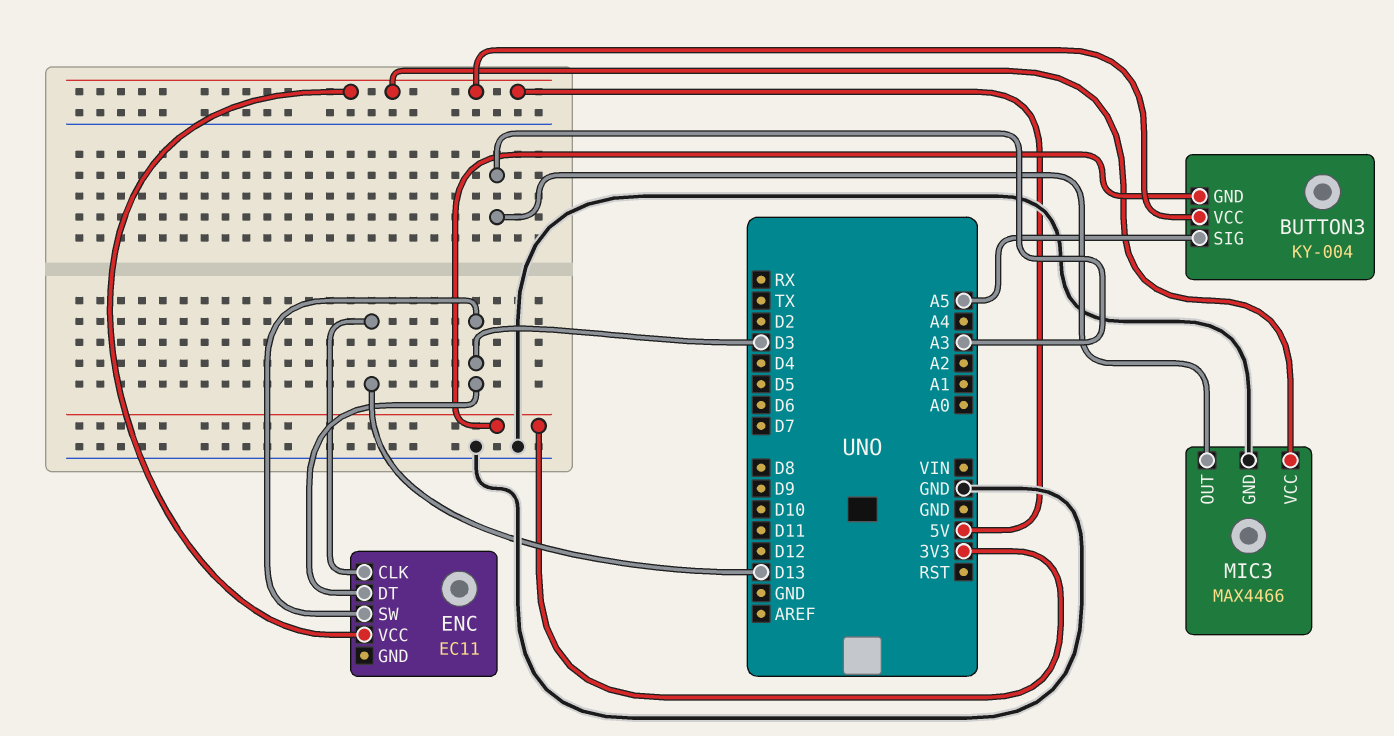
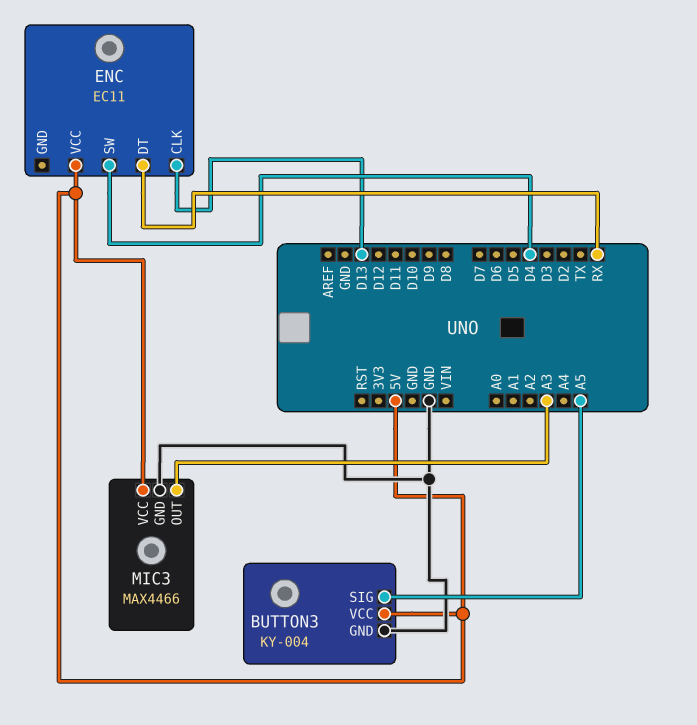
BUTTON3 pin GND: 3V3 -> GND
ENC pin DT: D3 -> RX
ENC pin SW: D3 -> D4

